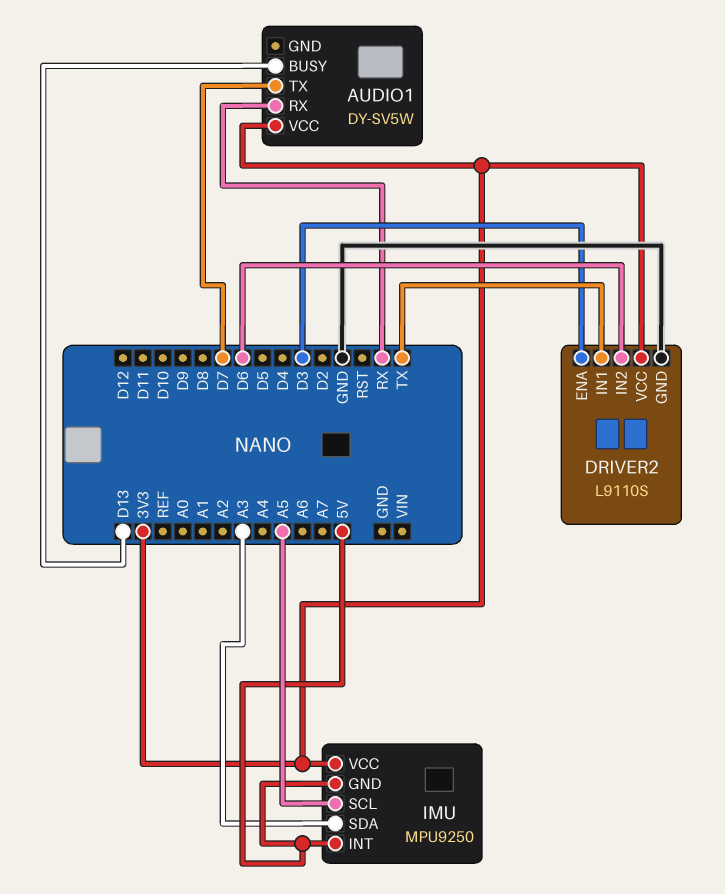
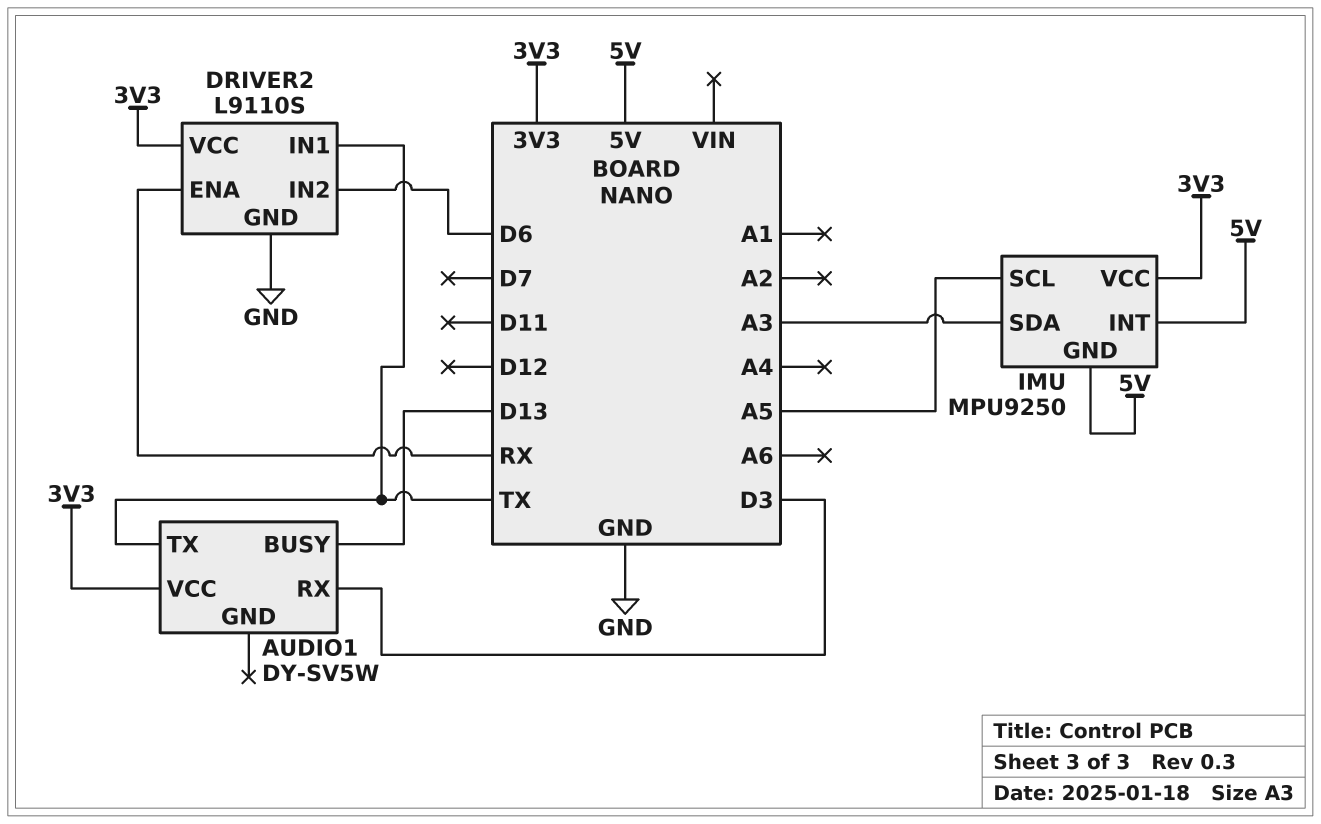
AUDIO1 pin RX: RX -> D3
AUDIO1 pin TX: D7 -> TX
DRIVER2 pin ENA: D3 -> RX

